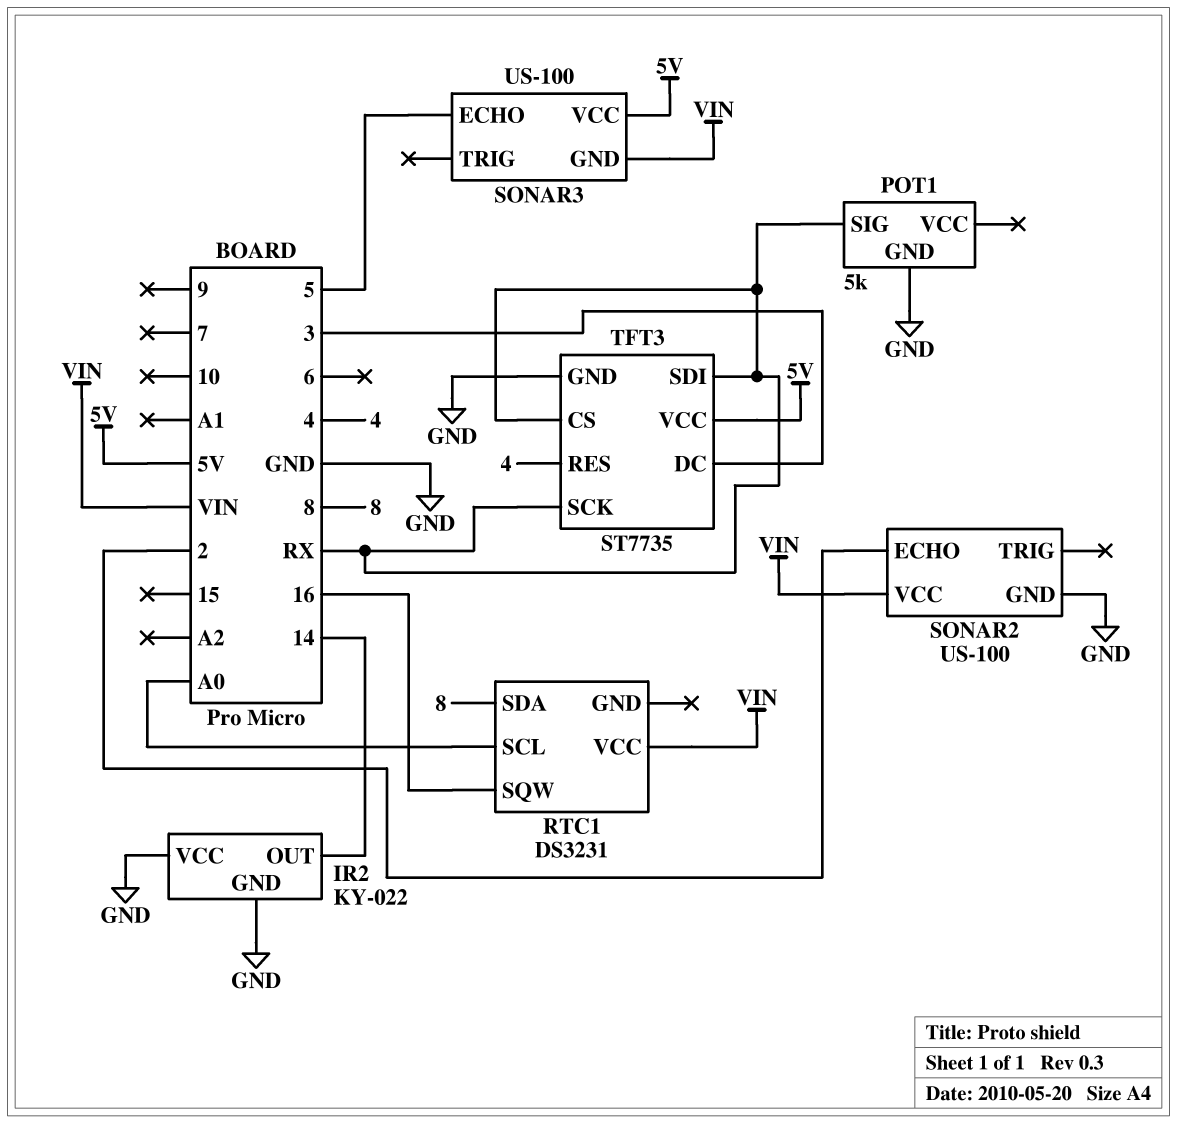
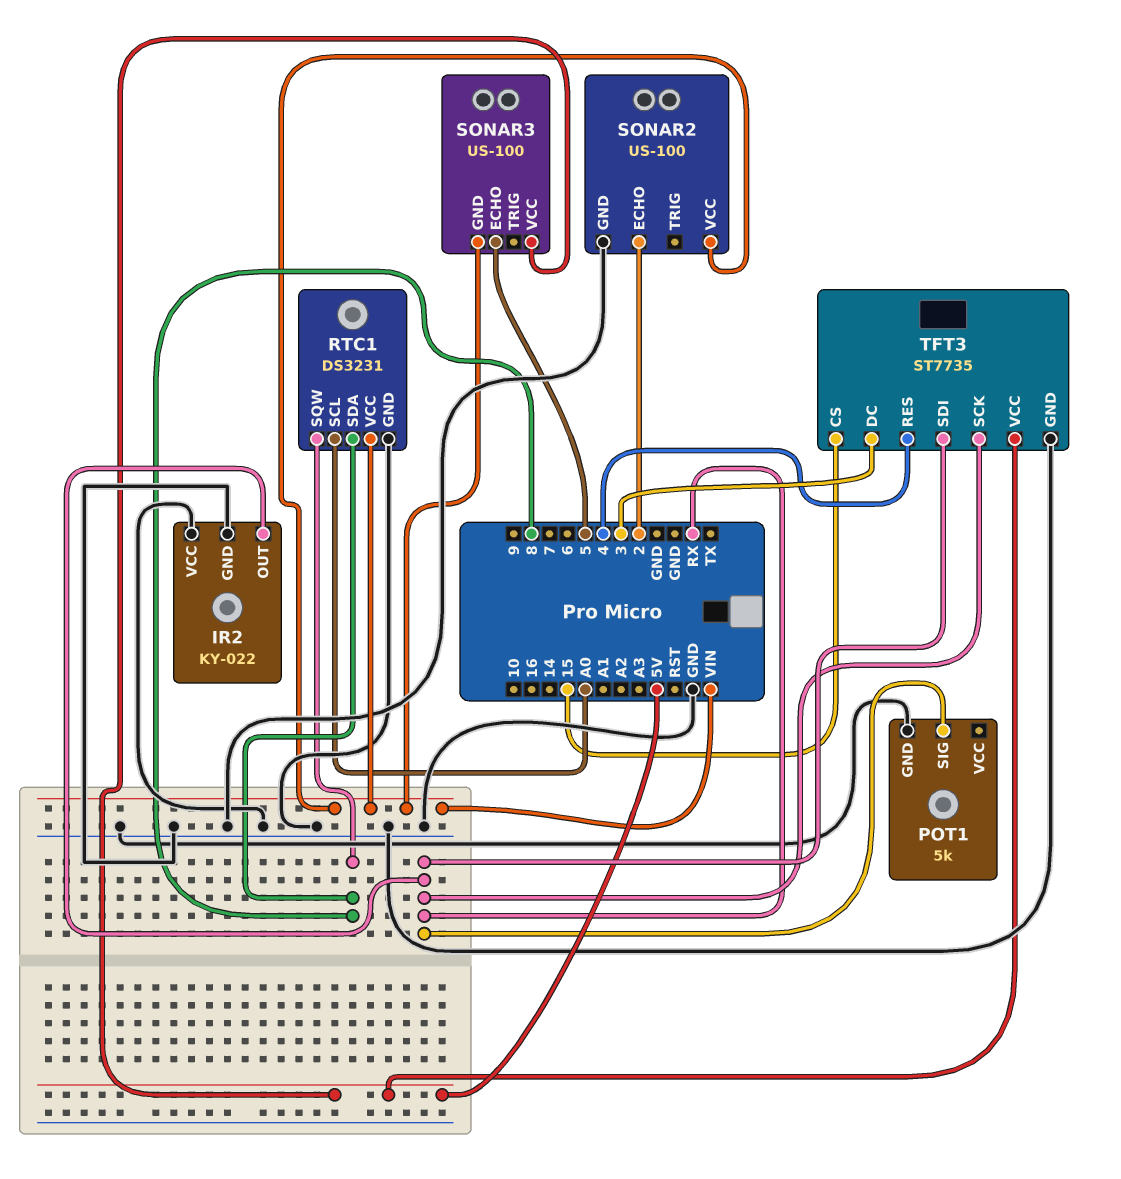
IR2 pin OUT: 14 -> RX
RTC1 pin GND: none -> GND
RTC1 pin SQW: 16 -> 8
TFT3 pin CS: RX -> 15

